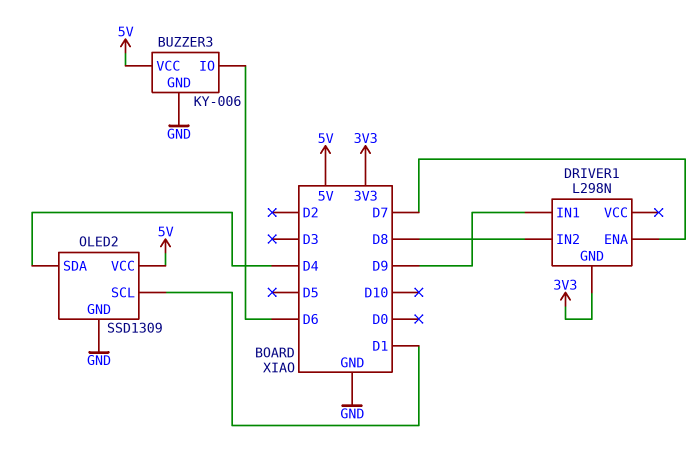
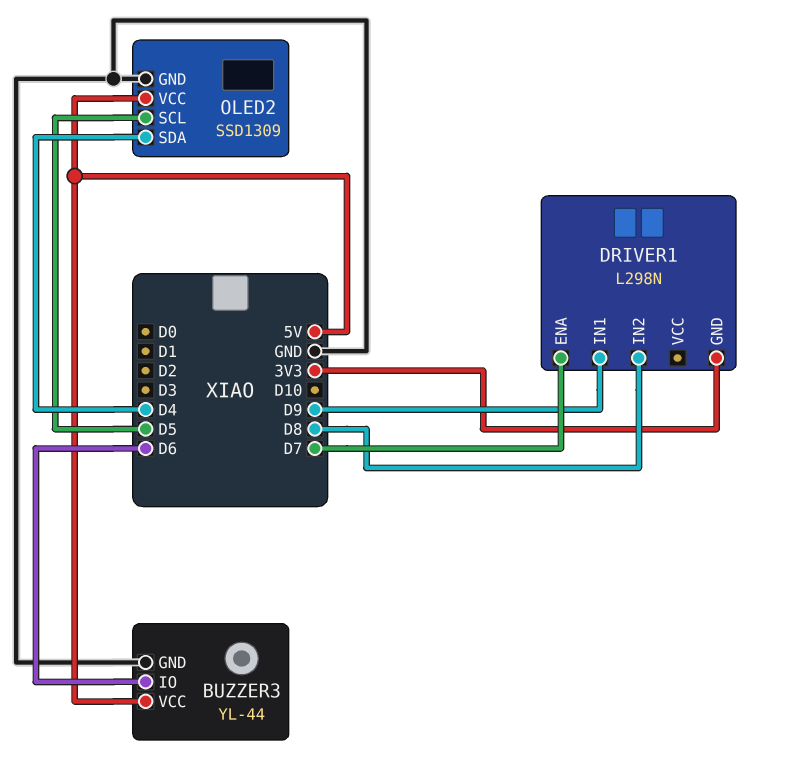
BUZZER3: KY-006 -> YL-44
OLED2 pin SCL: D1 -> D5

